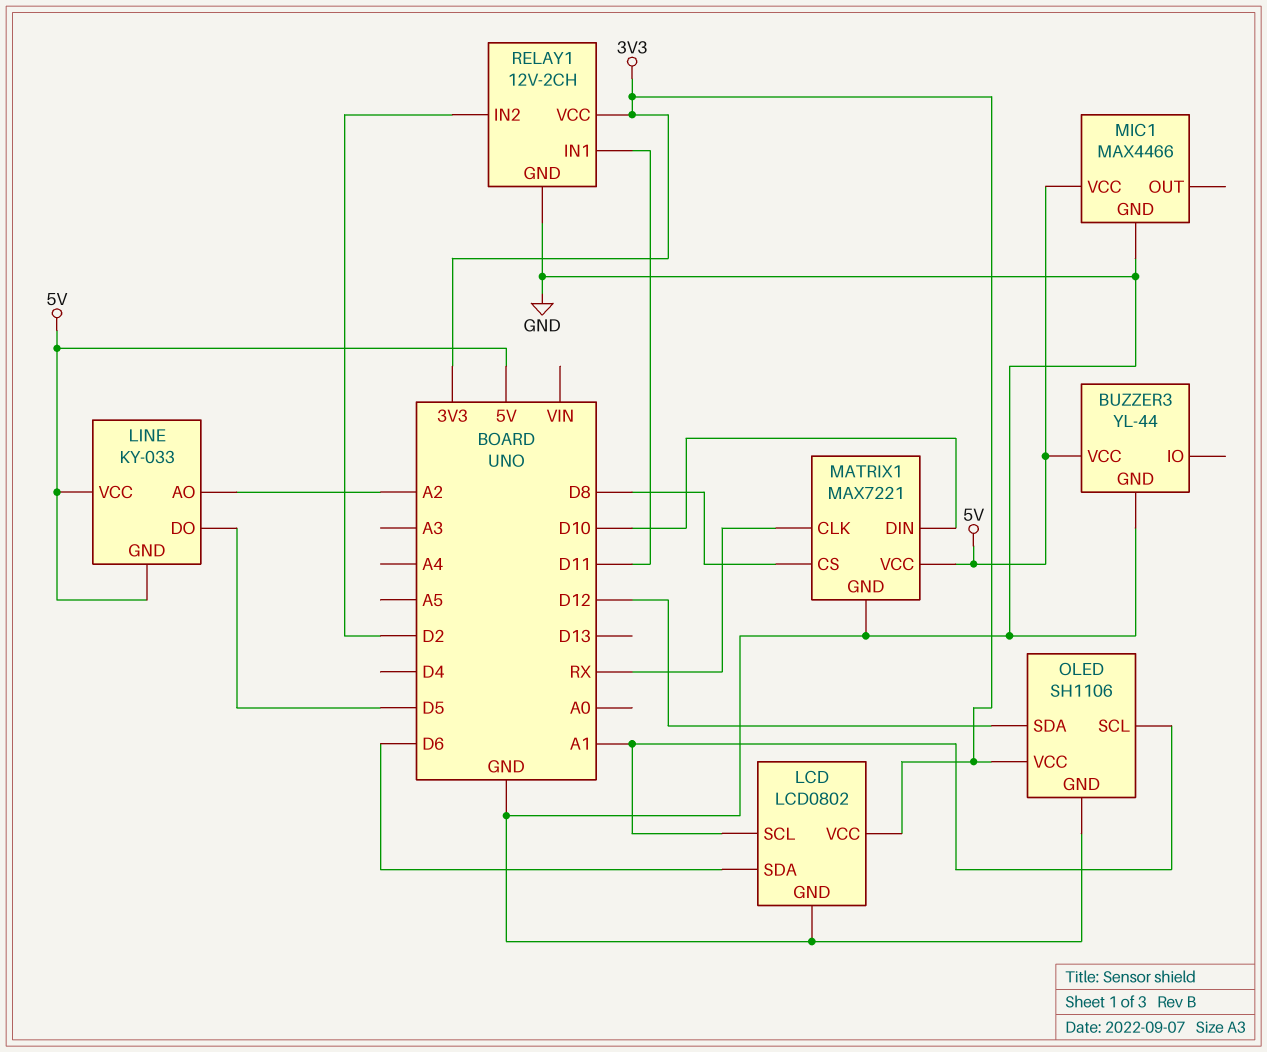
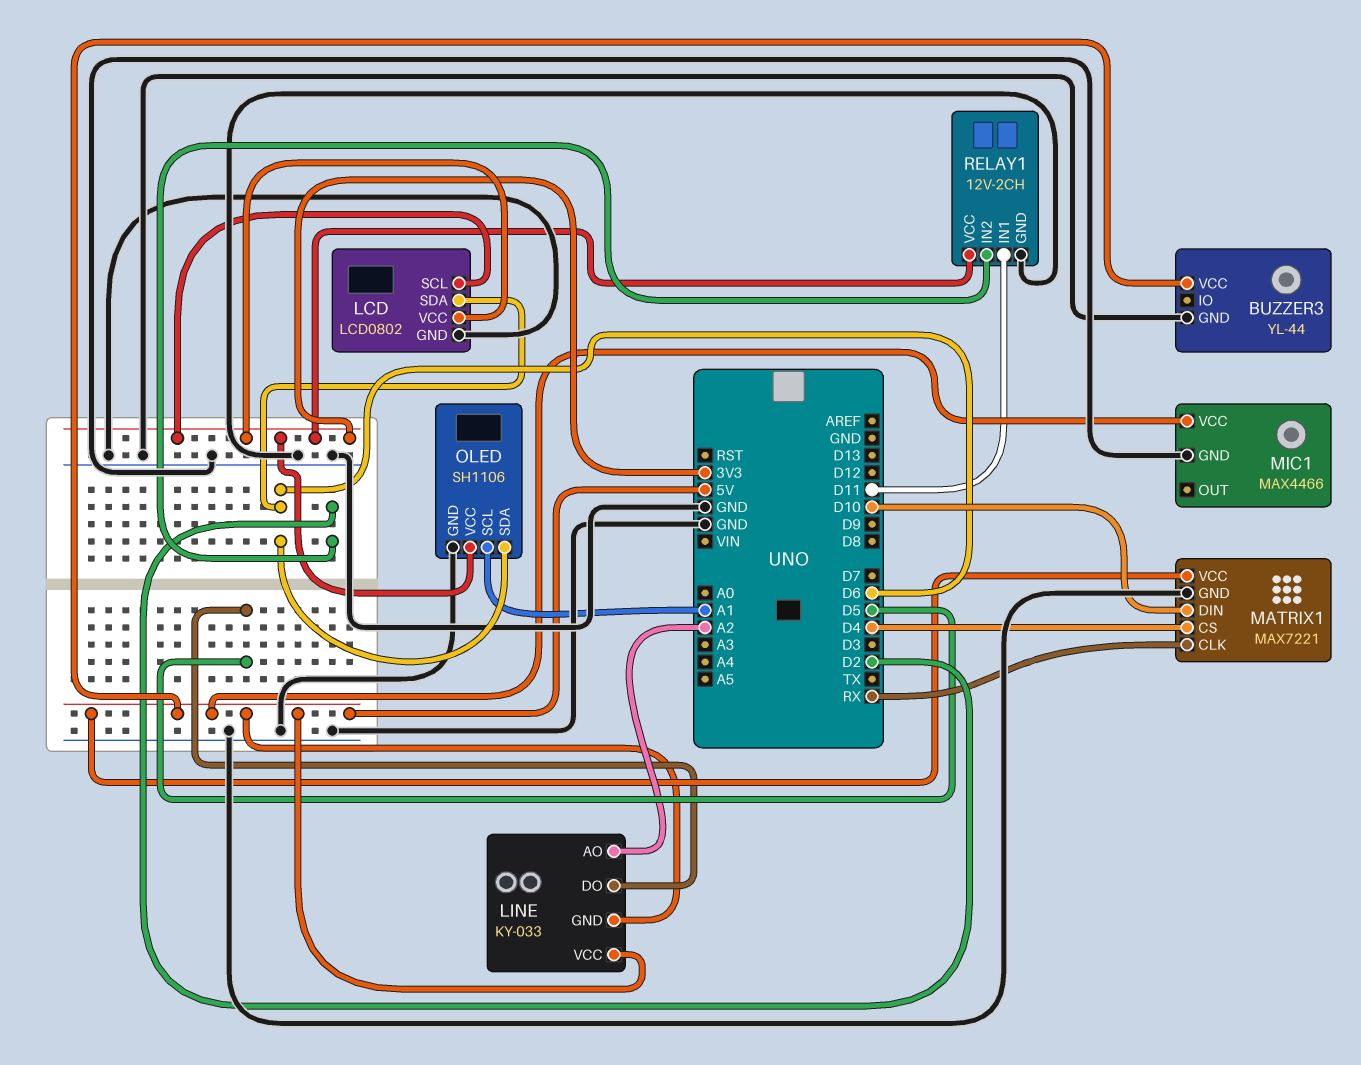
LCD pin SCL: A1 -> 3V3
MATRIX1 pin CS: D8 -> D4
OLED pin SDA: D12 -> D6

